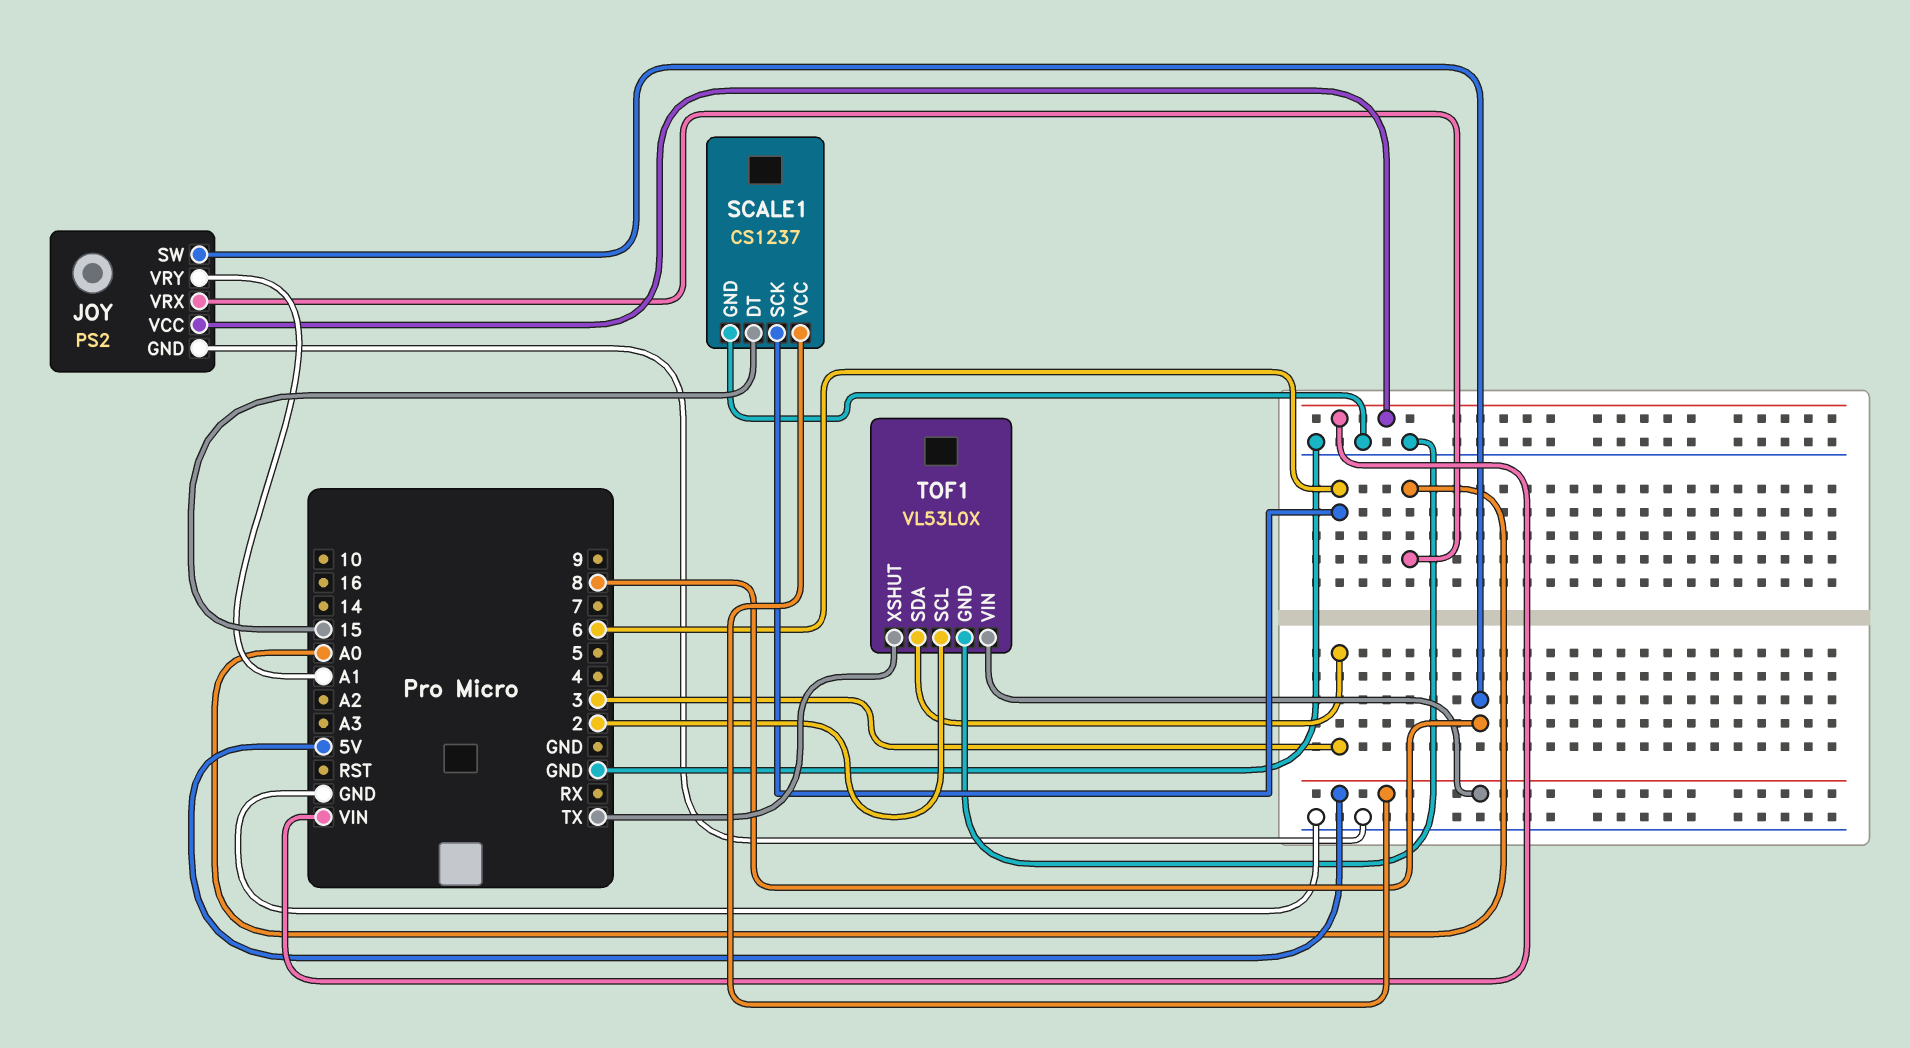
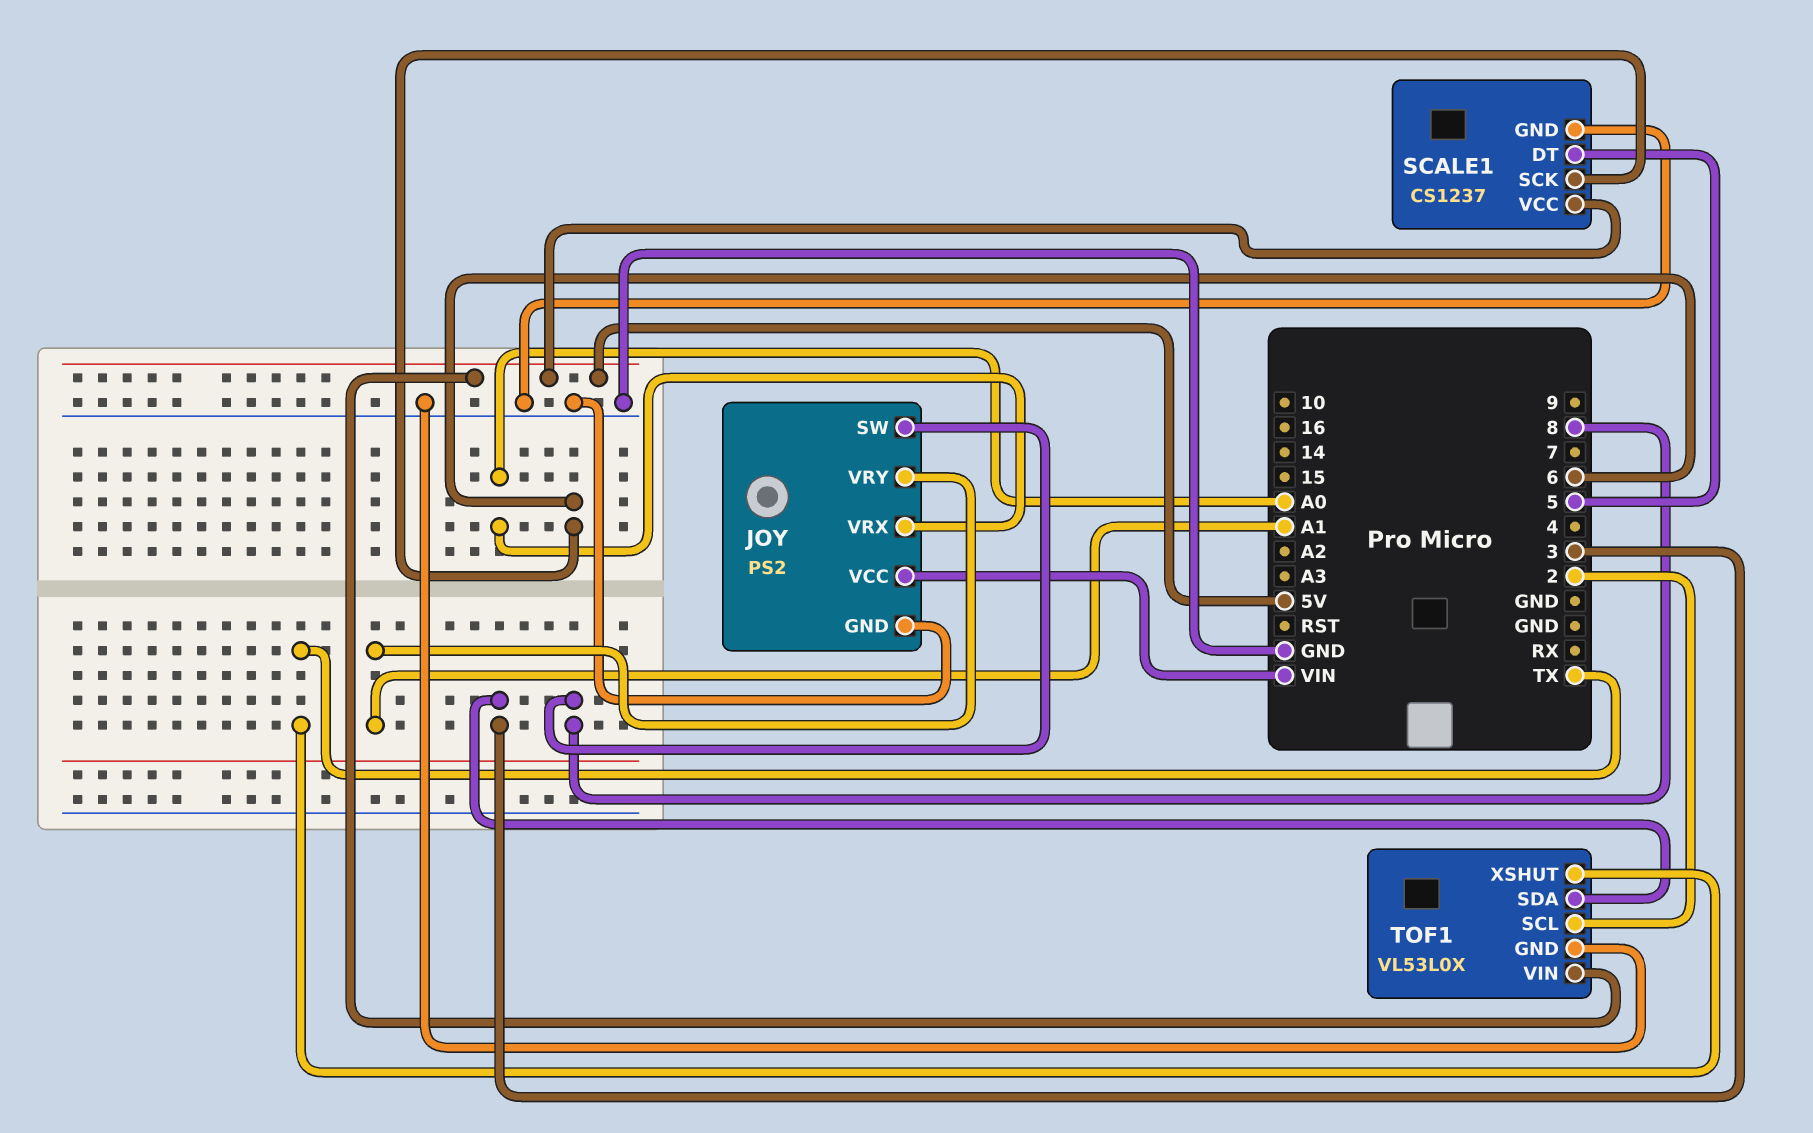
SCALE1 pin DT: 15 -> 5

